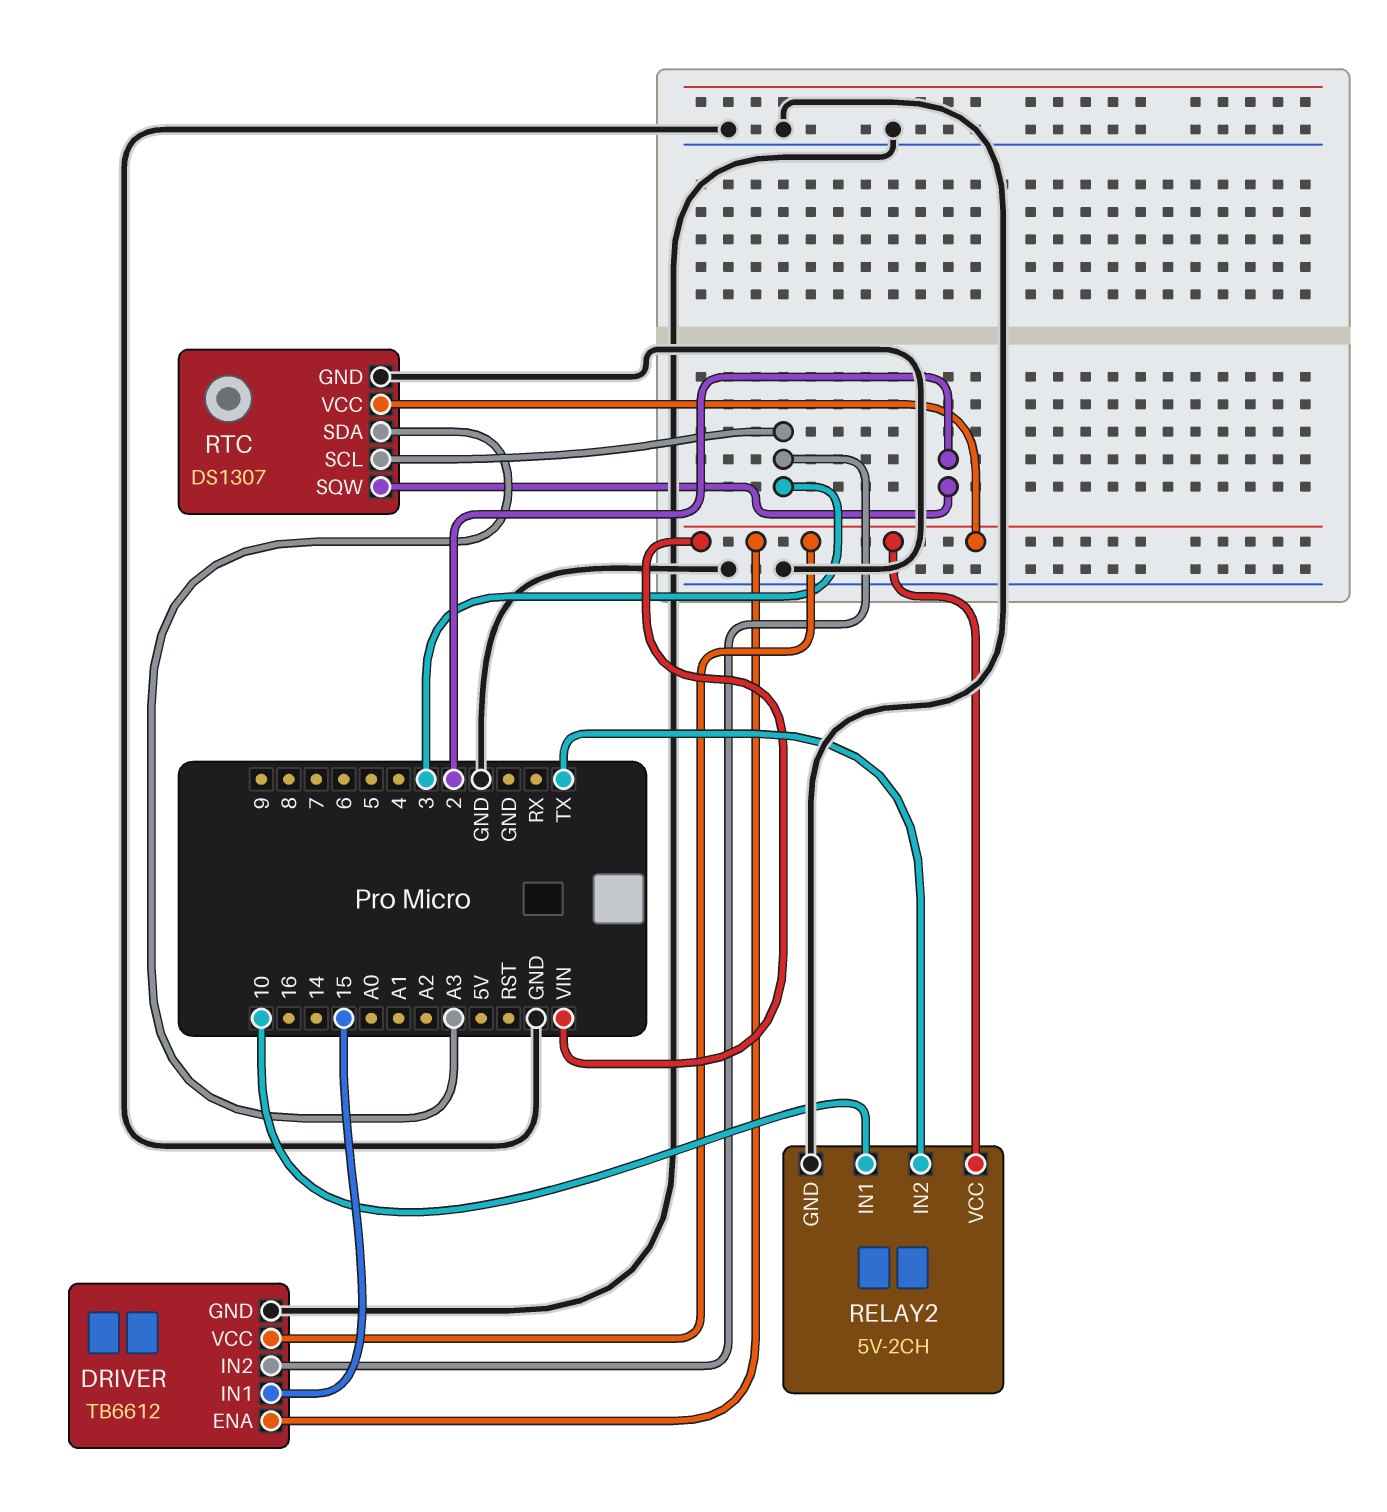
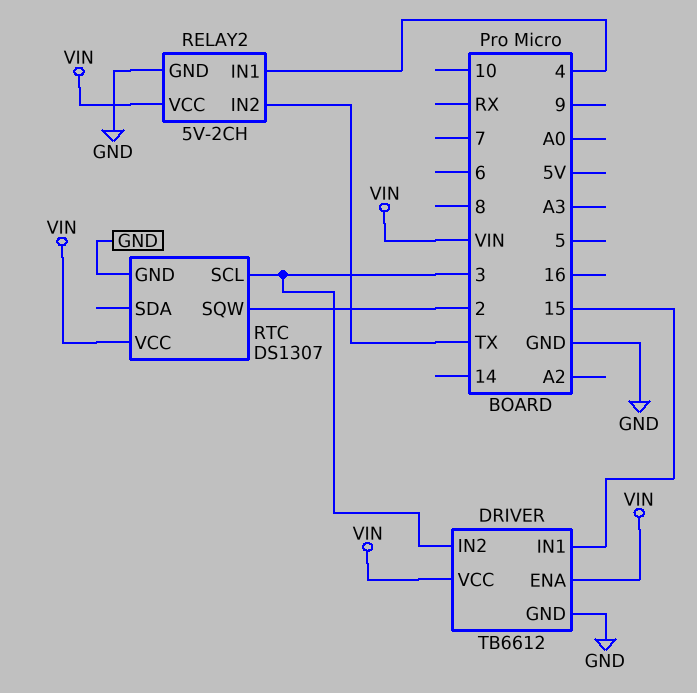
RELAY2 pin IN1: 10 -> 4
RTC pin SDA: A3 -> none

